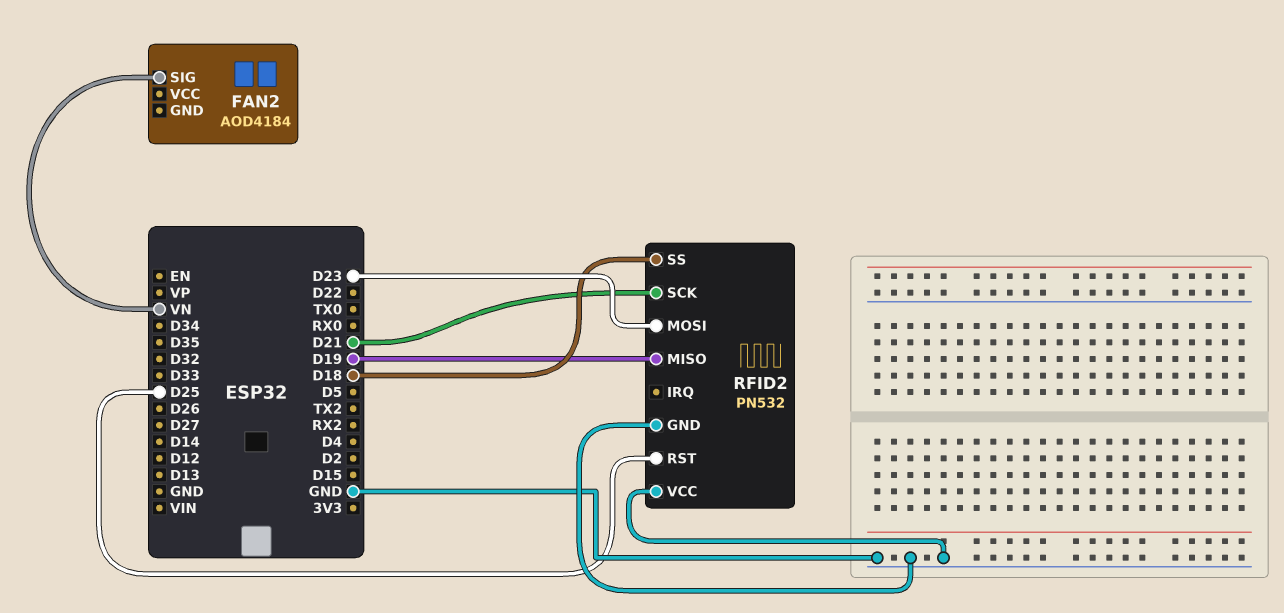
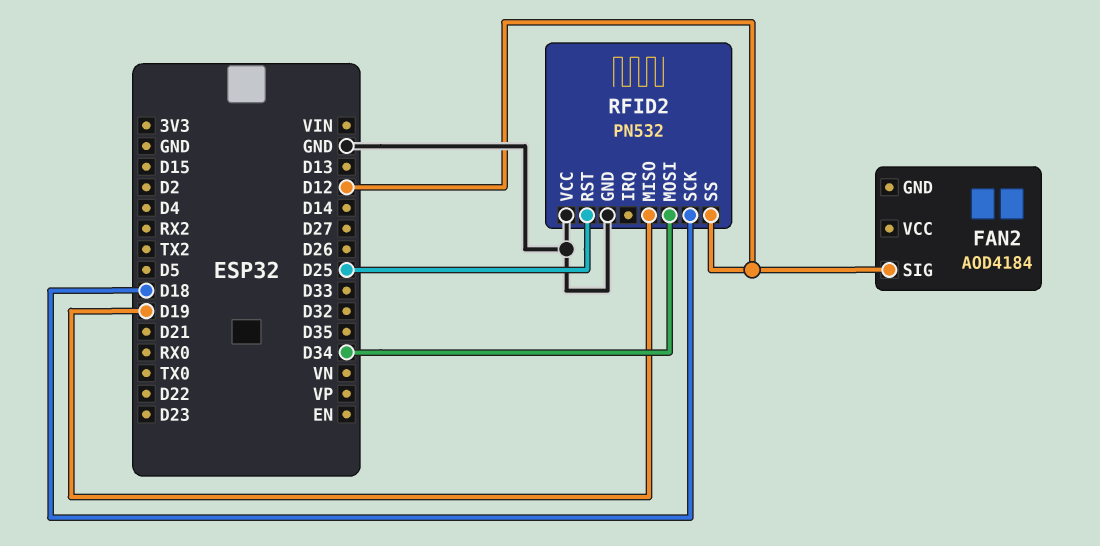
FAN2 pin SIG: VN -> D12
RFID2 pin MOSI: D23 -> D34
RFID2 pin SCK: D21 -> D18
RFID2 pin SS: D18 -> D12

